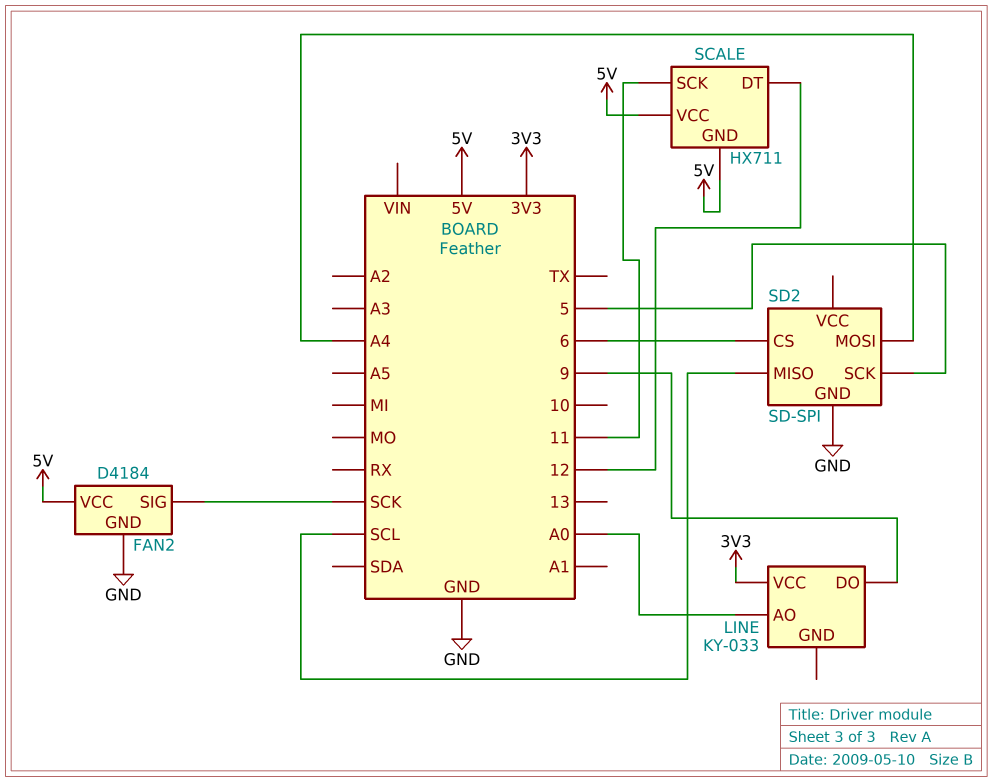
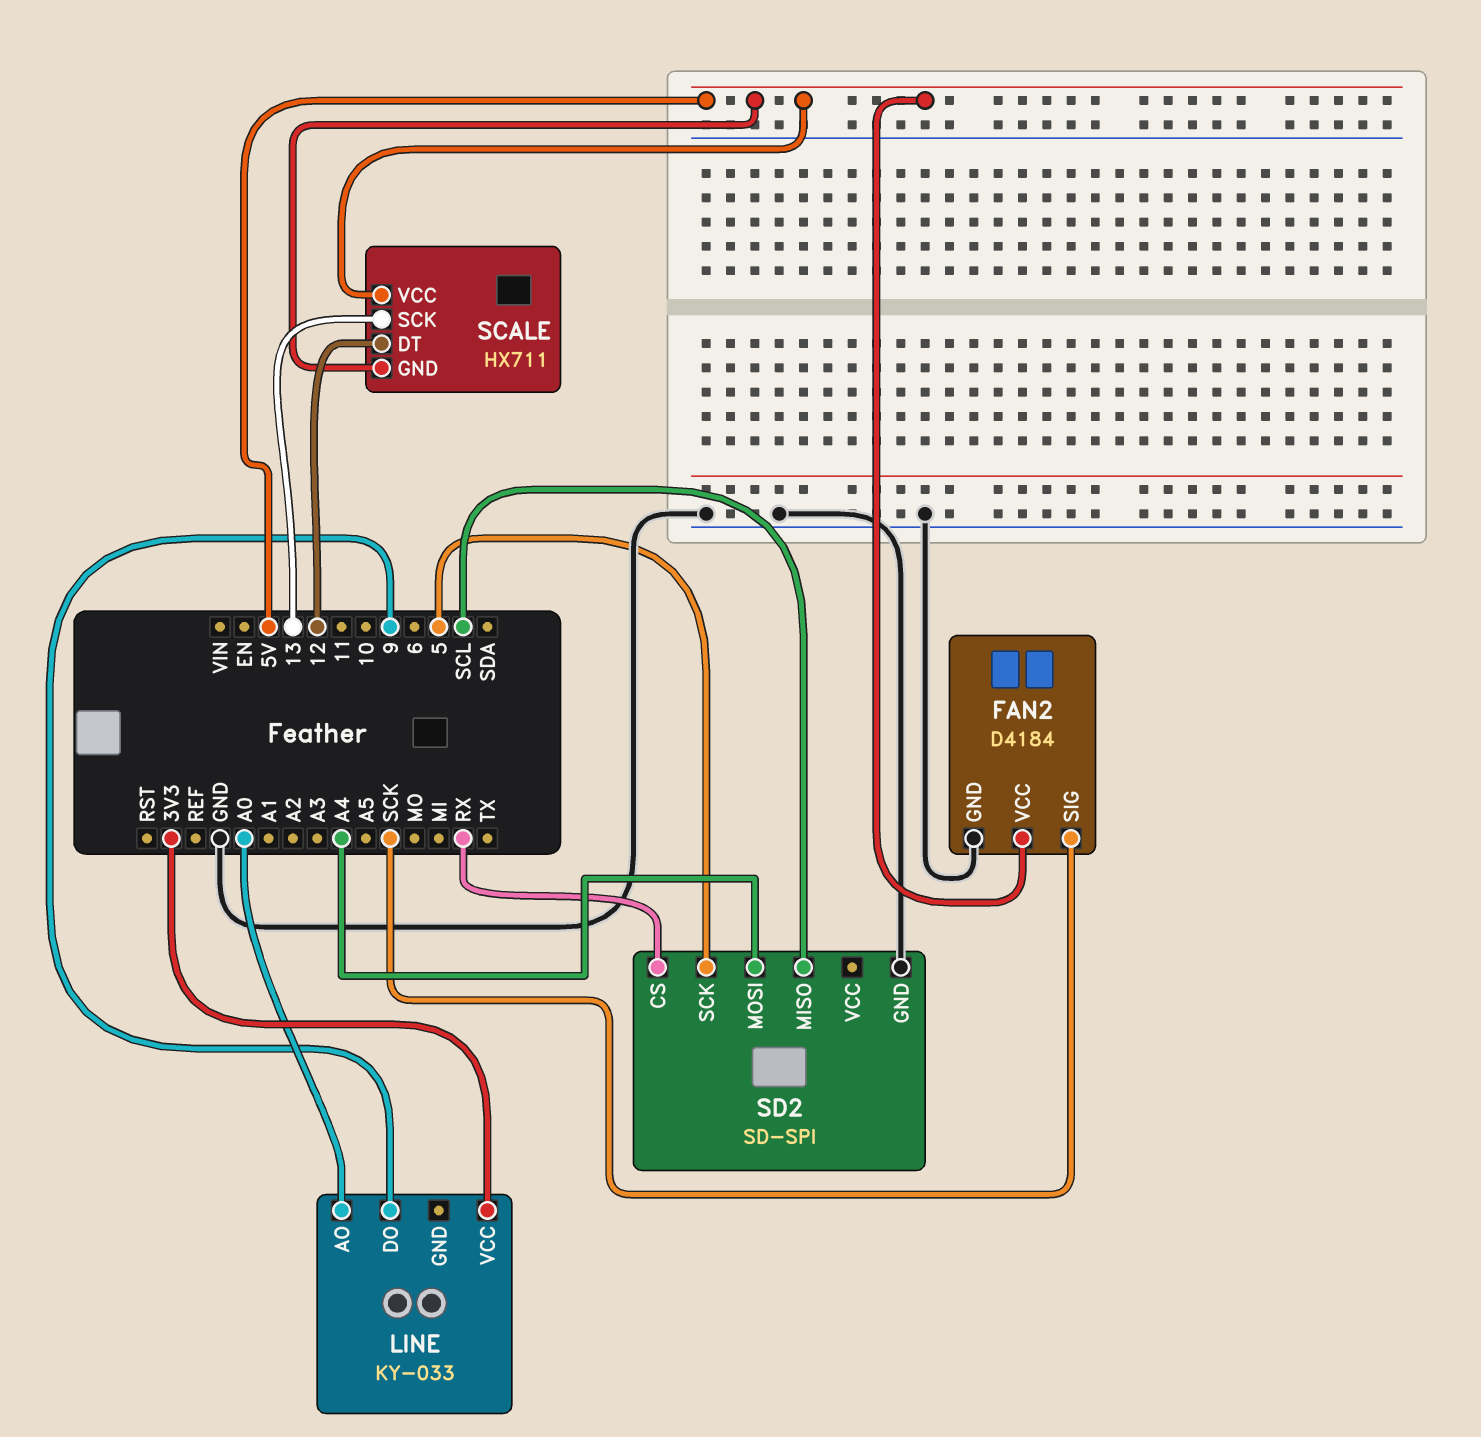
SCALE pin SCK: 11 -> 13
SD2 pin CS: 6 -> RX

